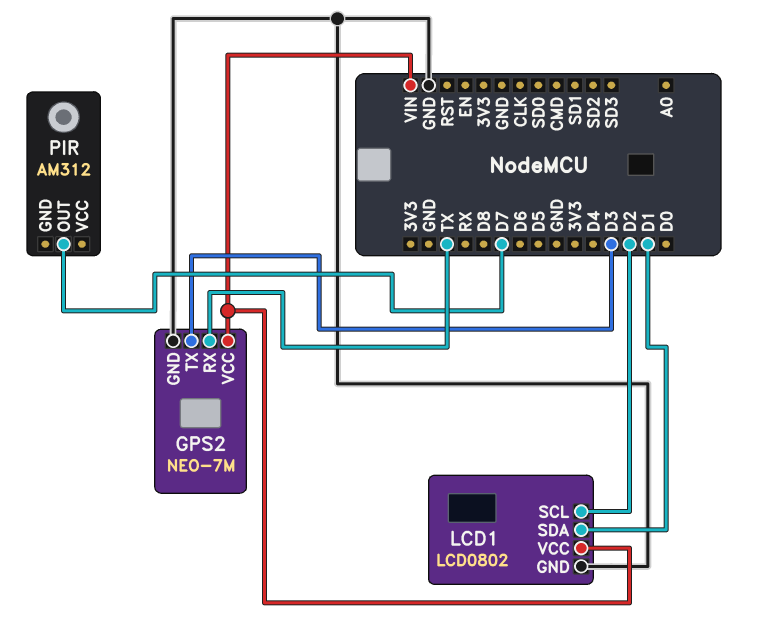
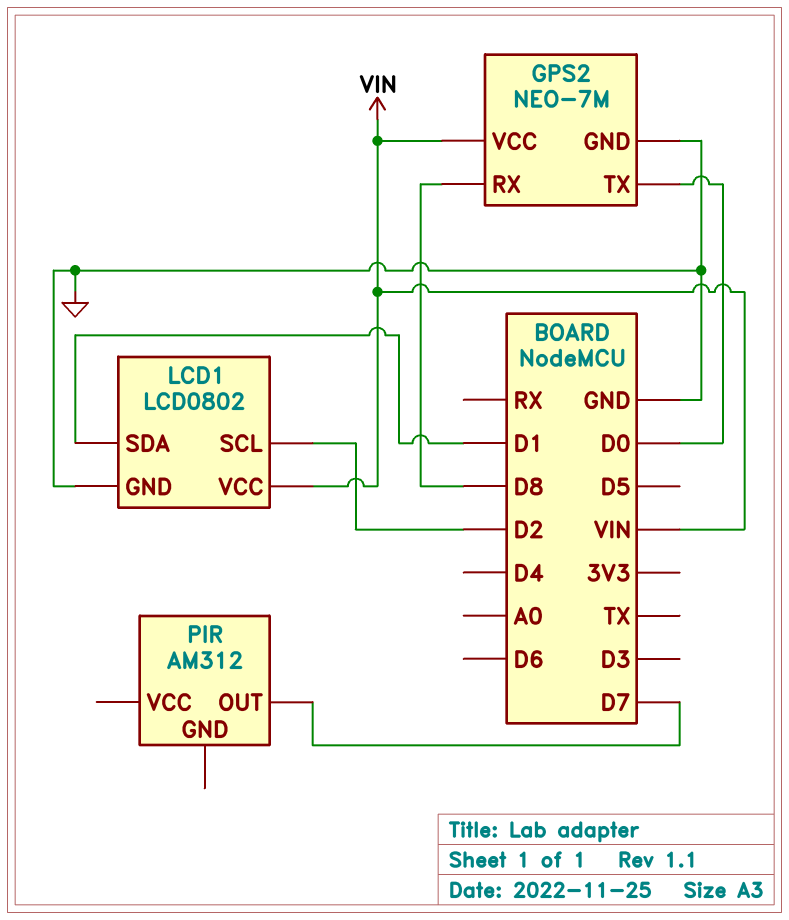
GPS2 pin RX: TX -> D8
GPS2 pin TX: D3 -> D0

